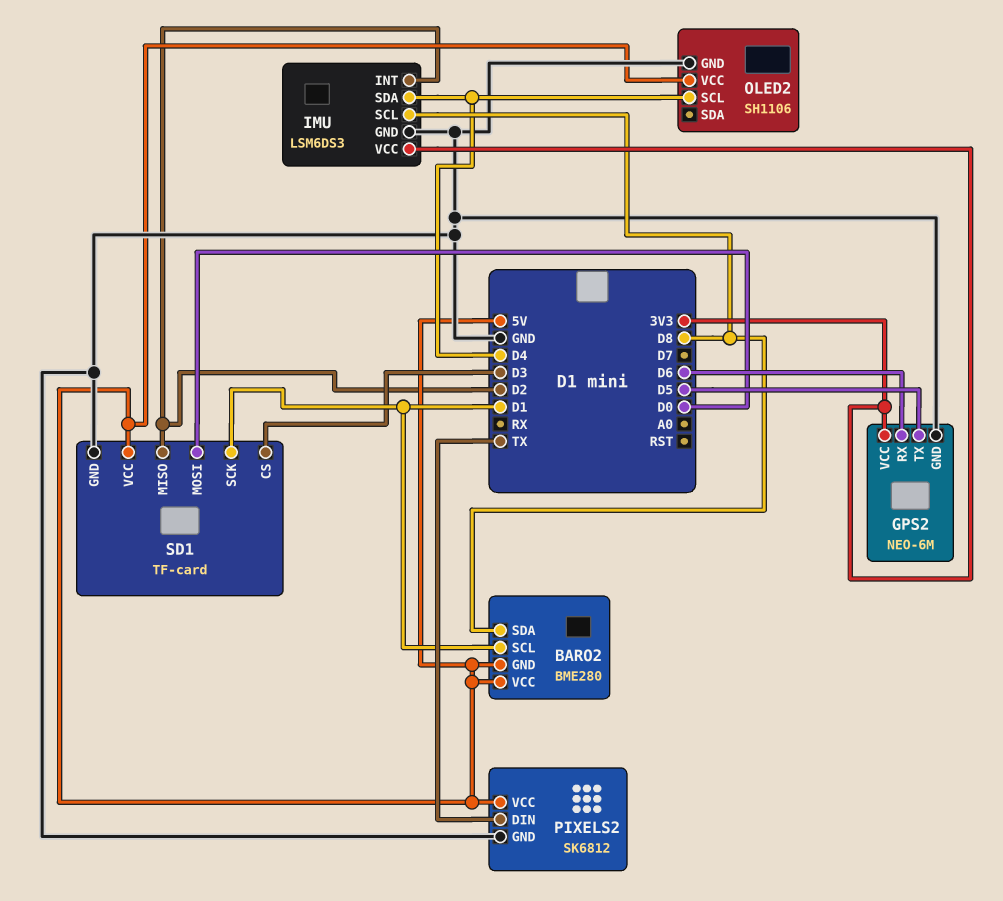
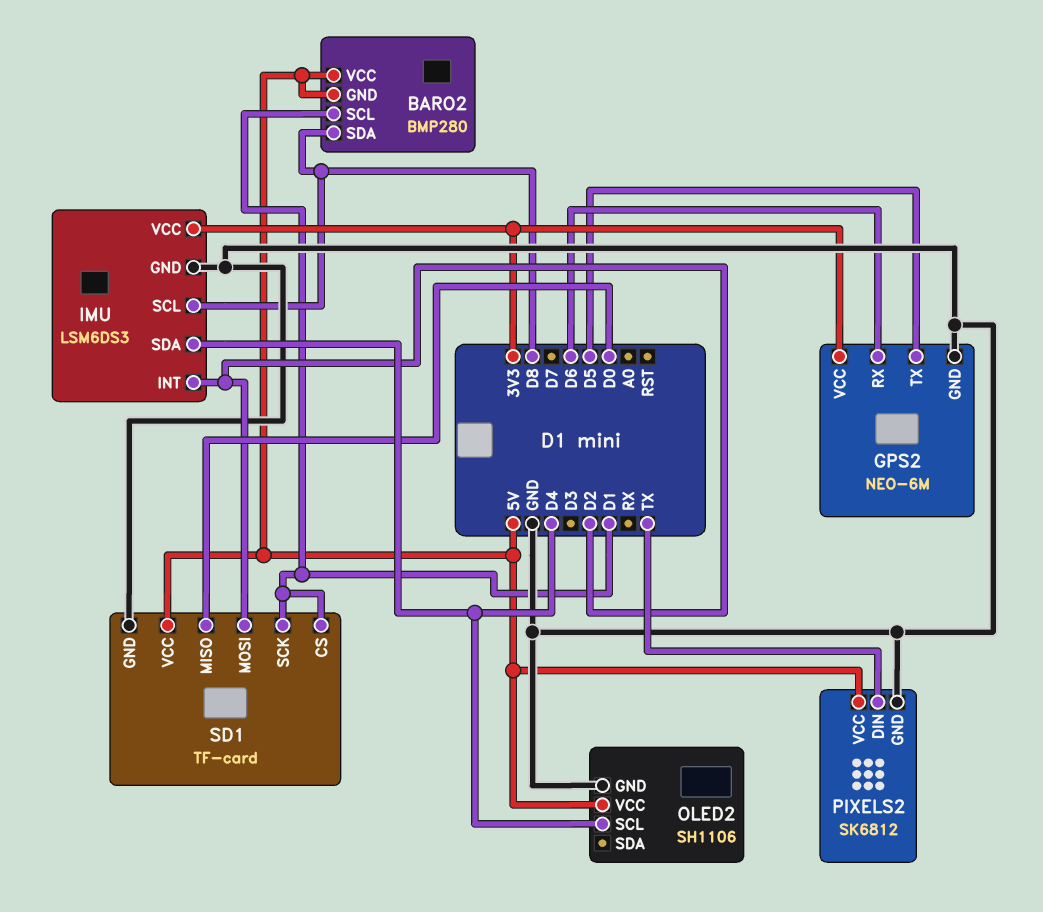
BARO2: BME280 -> BMP280
SD1 pin CS: D3 -> D1
SD1 pin MISO: D2 -> D0
SD1 pin MOSI: D0 -> D2

